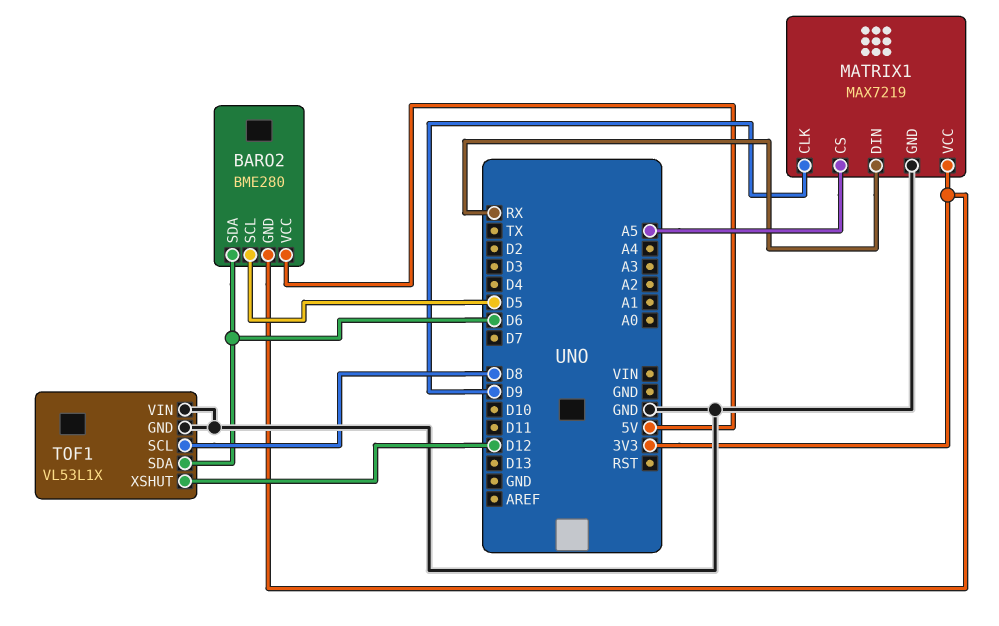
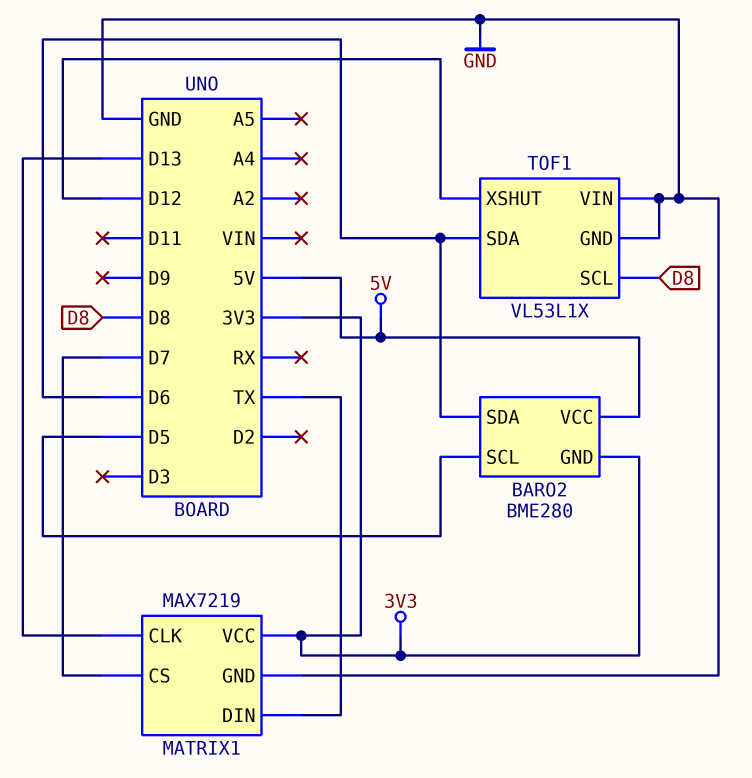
MATRIX1 pin CLK: D9 -> D13
MATRIX1 pin CS: A5 -> D7
MATRIX1 pin DIN: RX -> TX

